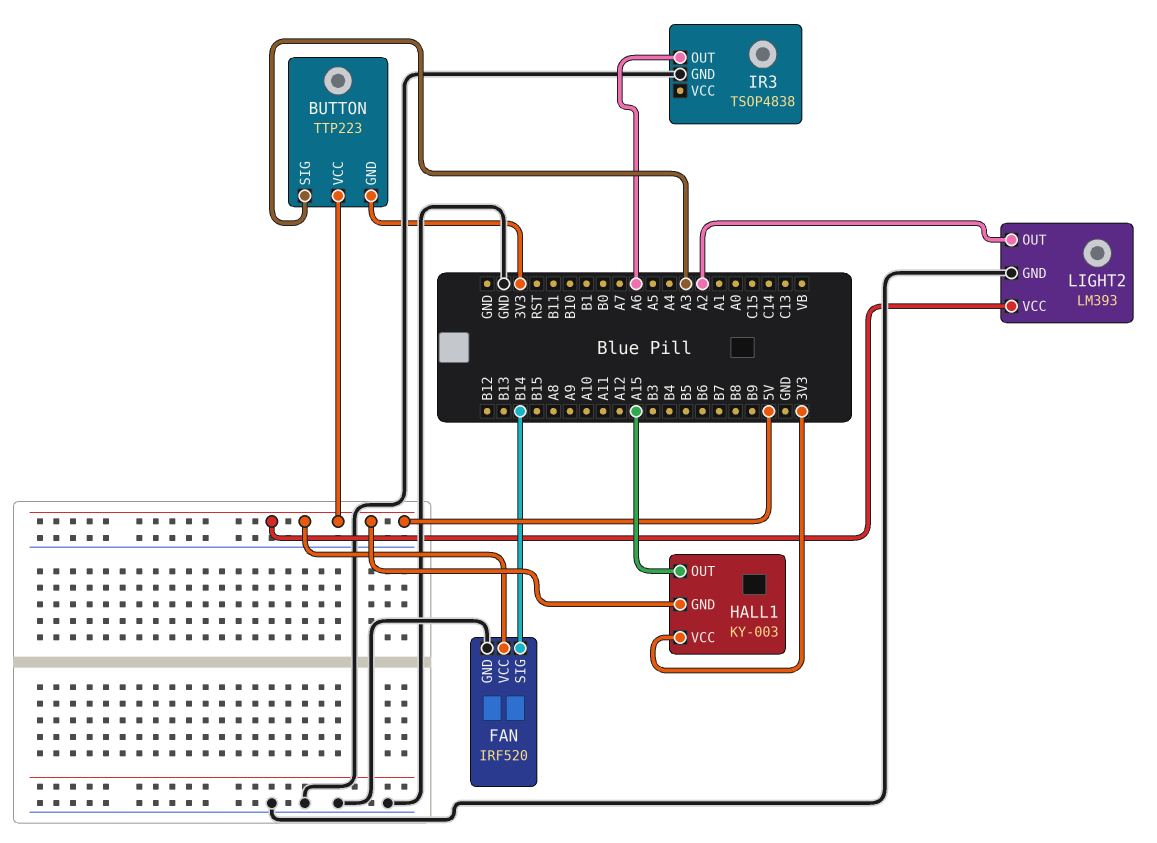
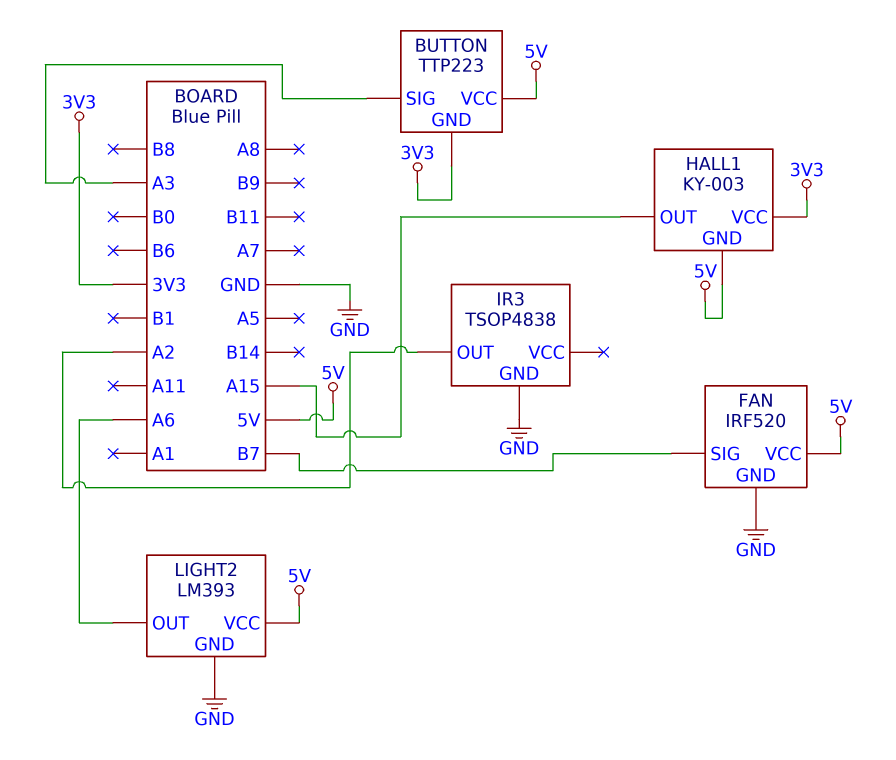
FAN pin SIG: B14 -> B7
IR3 pin OUT: A6 -> A2
LIGHT2 pin OUT: A2 -> A6

